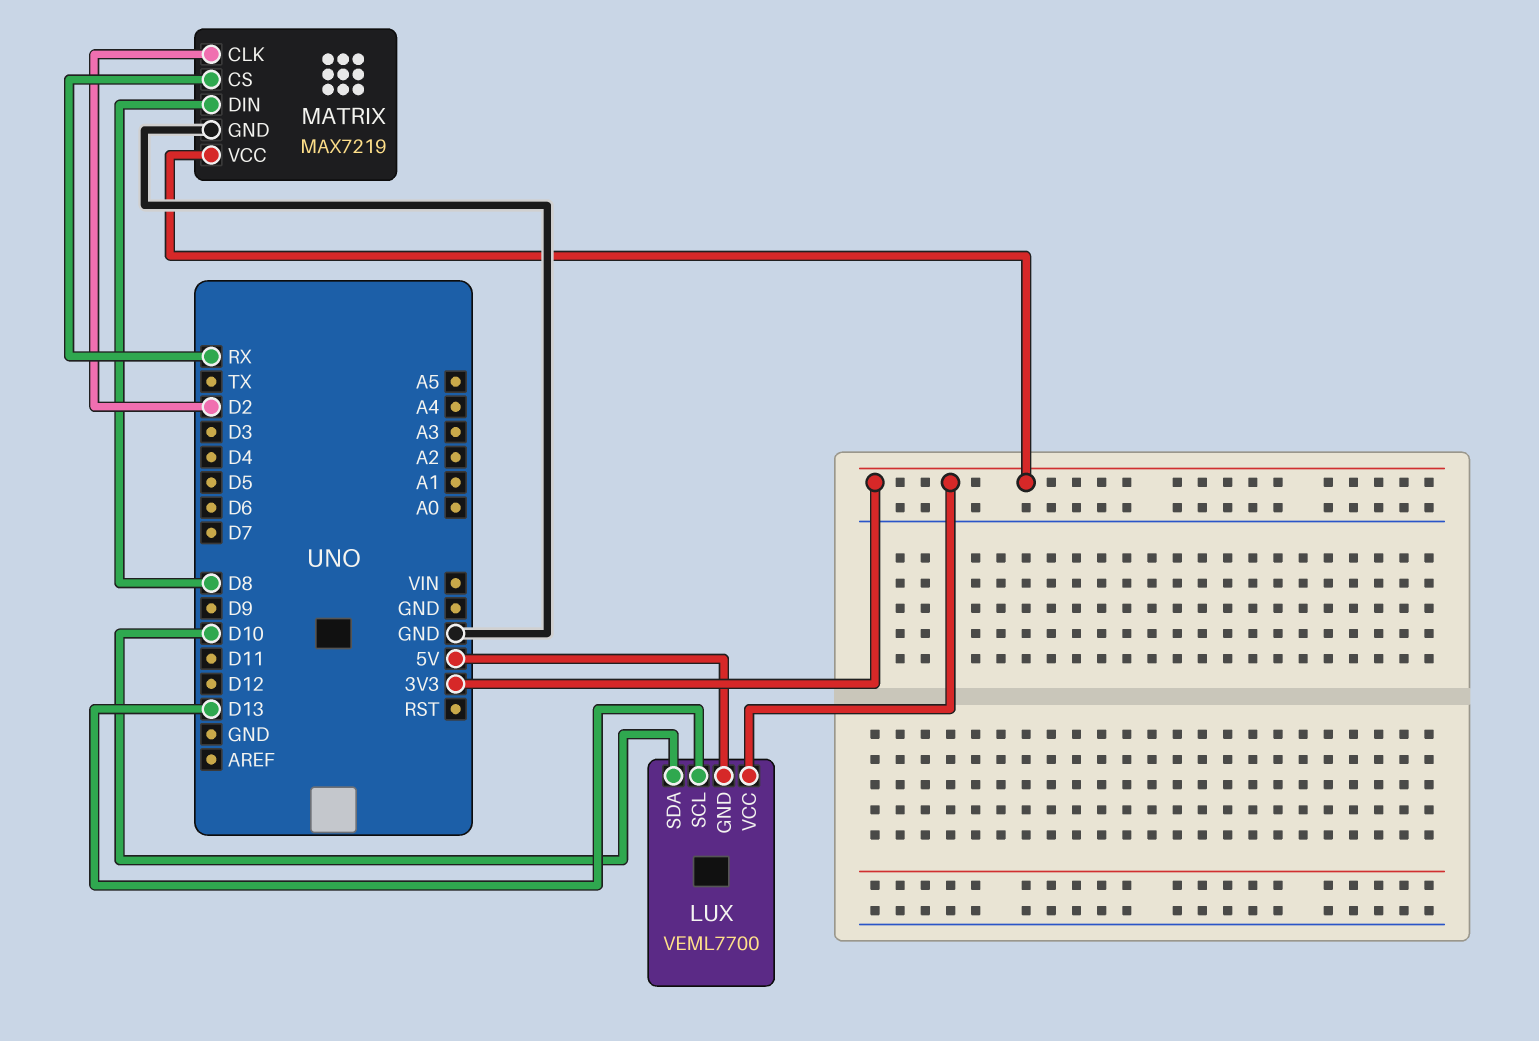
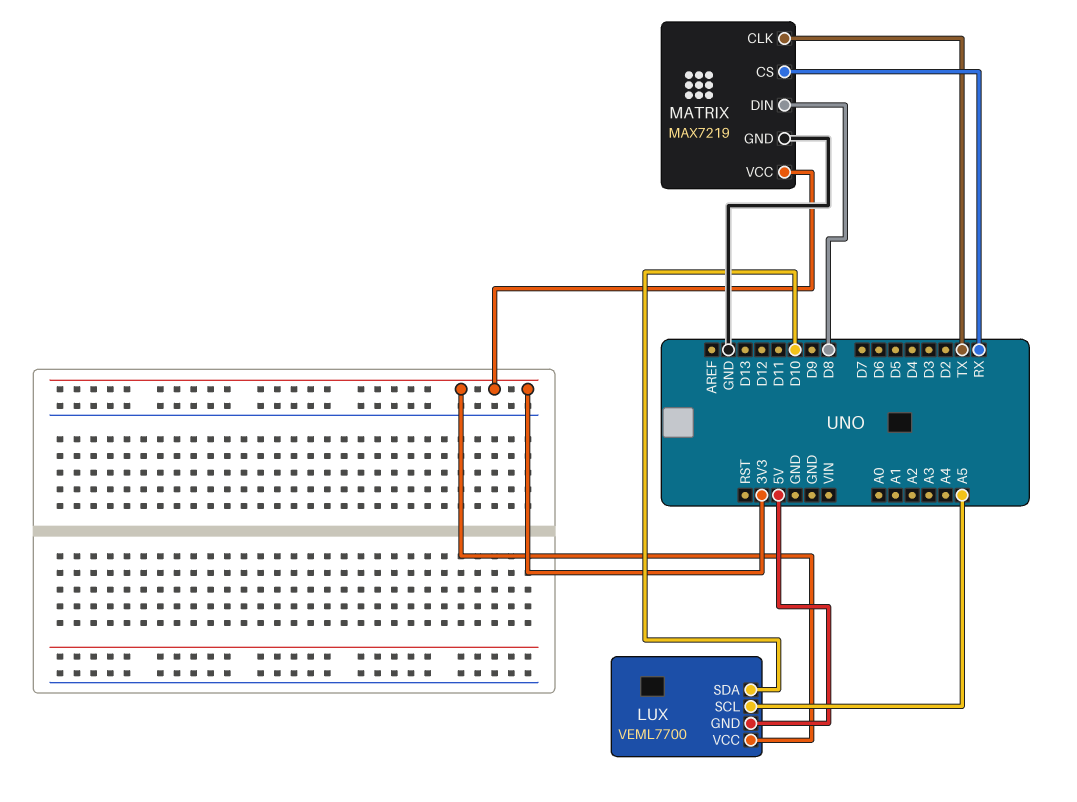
LUX pin SCL: D13 -> A5
MATRIX pin CLK: D2 -> TX

